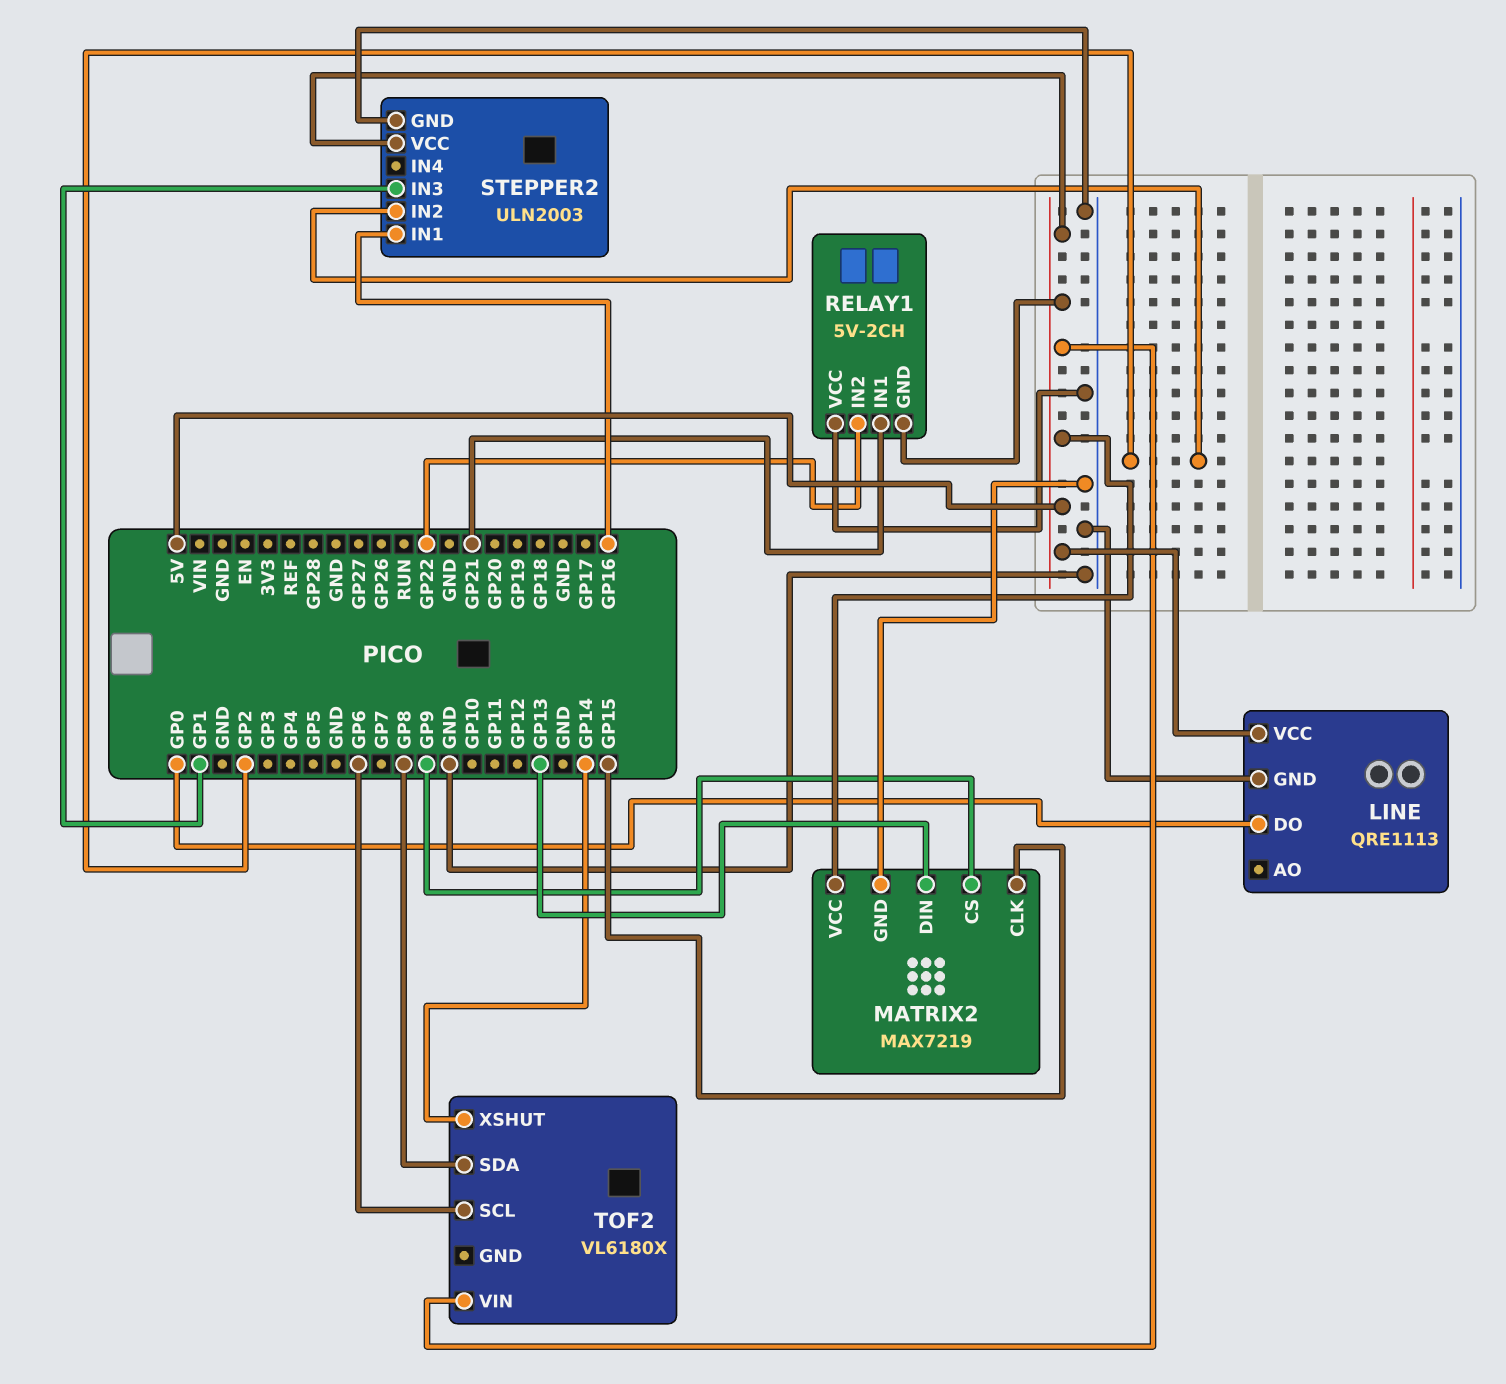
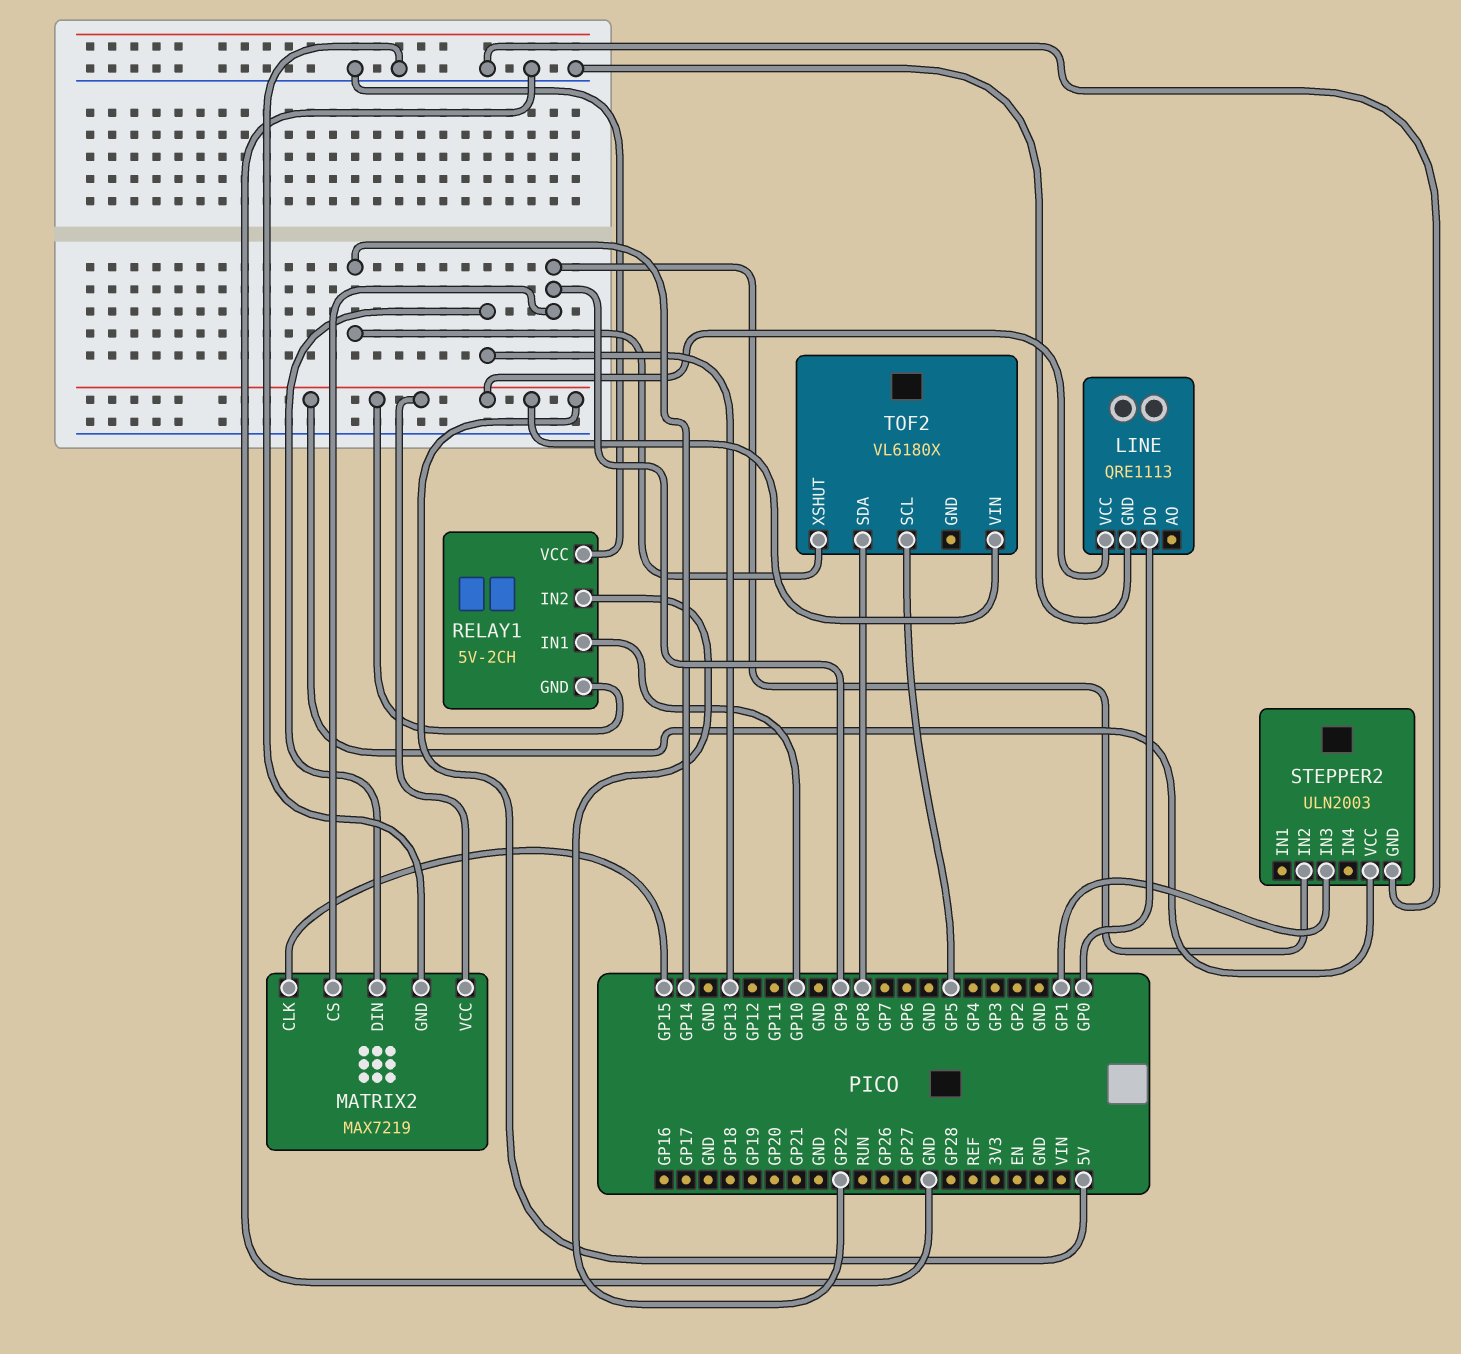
RELAY1 pin IN1: GP21 -> GP10
STEPPER2 pin IN1: GP16 -> none
STEPPER2 pin IN2: GP2 -> GP9
TOF2 pin SCL: GP6 -> GP5

